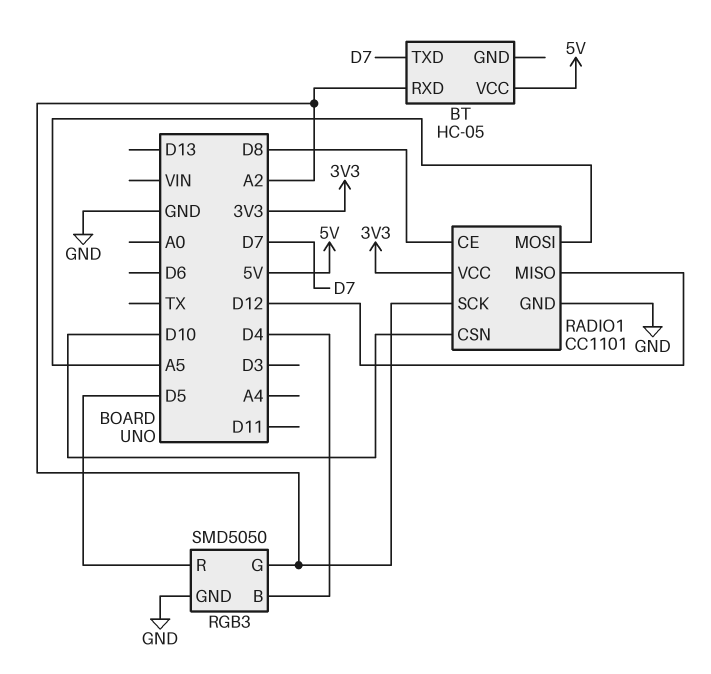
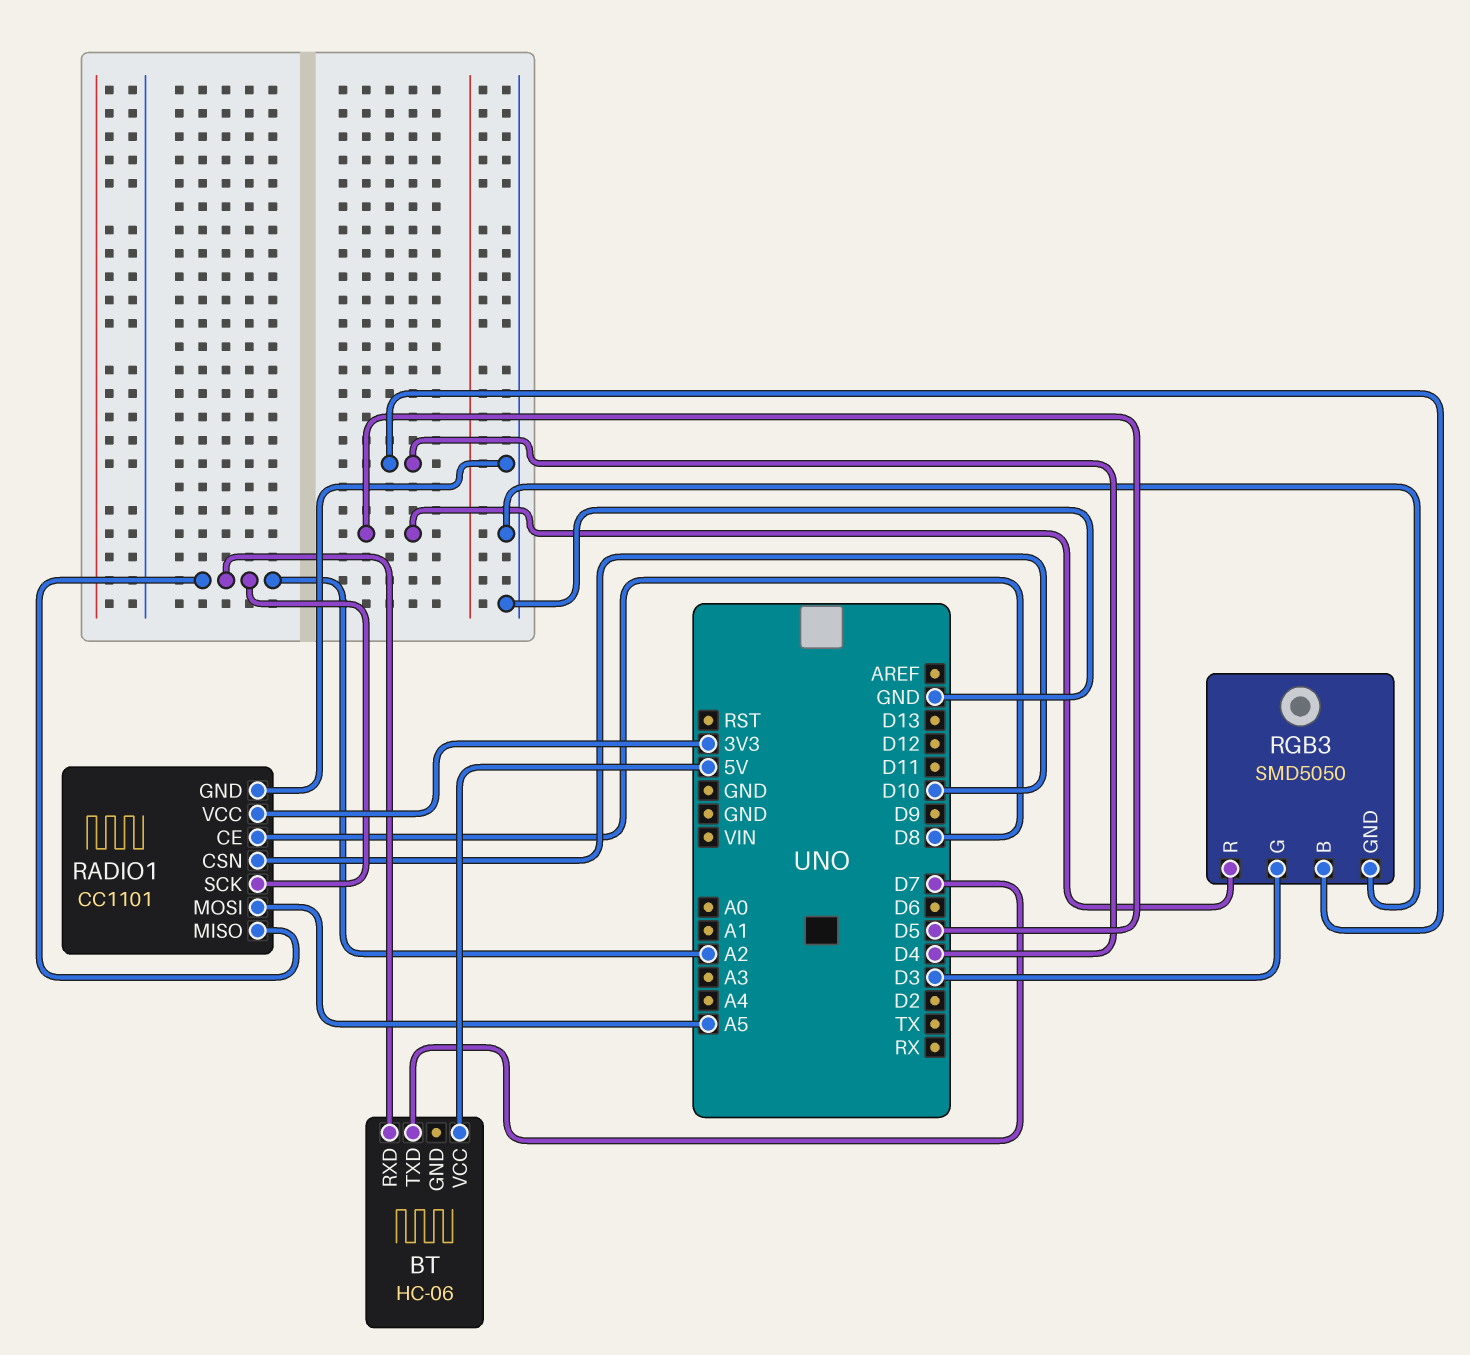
BT: HC-05 -> HC-06
RADIO1 pin MISO: D12 -> A2
RGB3 pin G: A2 -> D3

